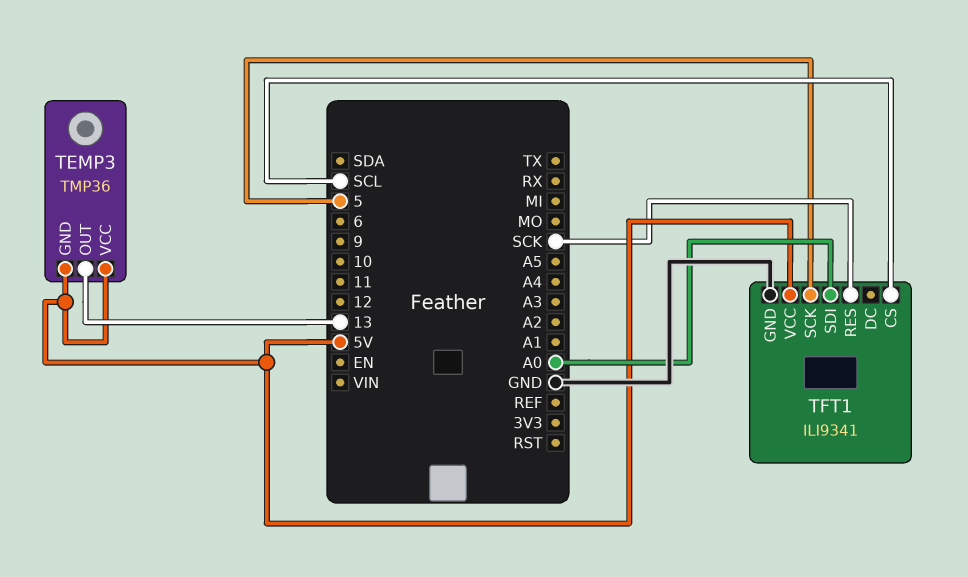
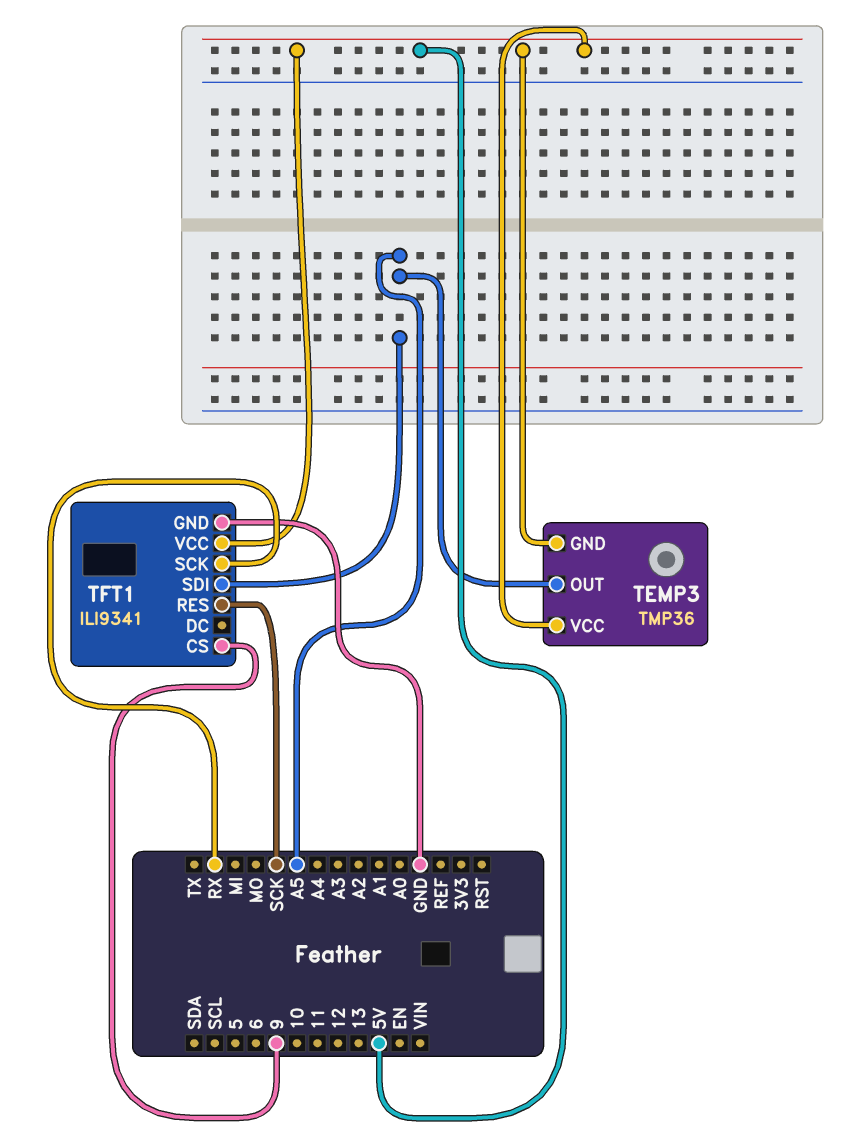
TEMP3 pin OUT: 13 -> A5
TFT1 pin CS: SCL -> 9
TFT1 pin SCK: 5 -> RX
TFT1 pin SDI: A0 -> A5

